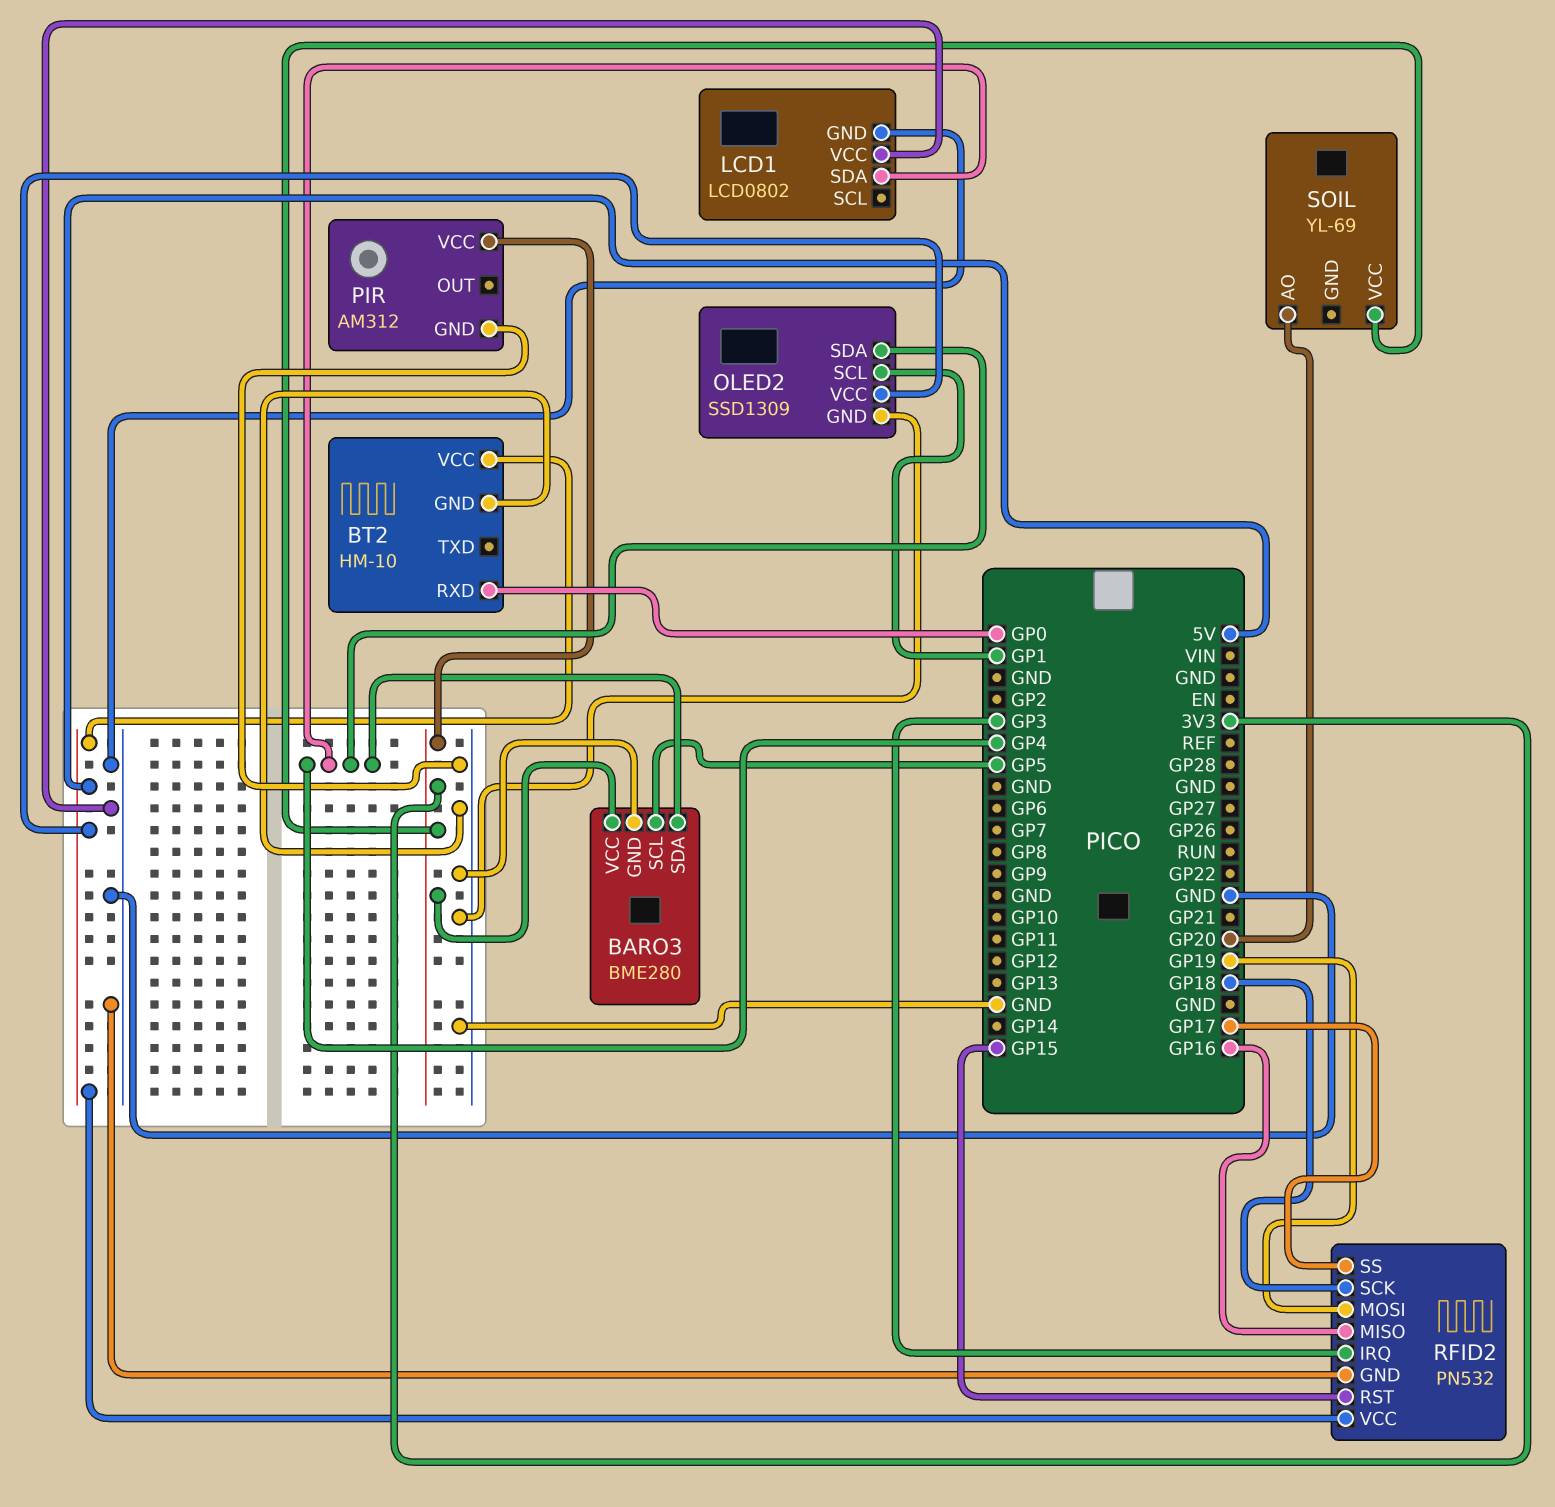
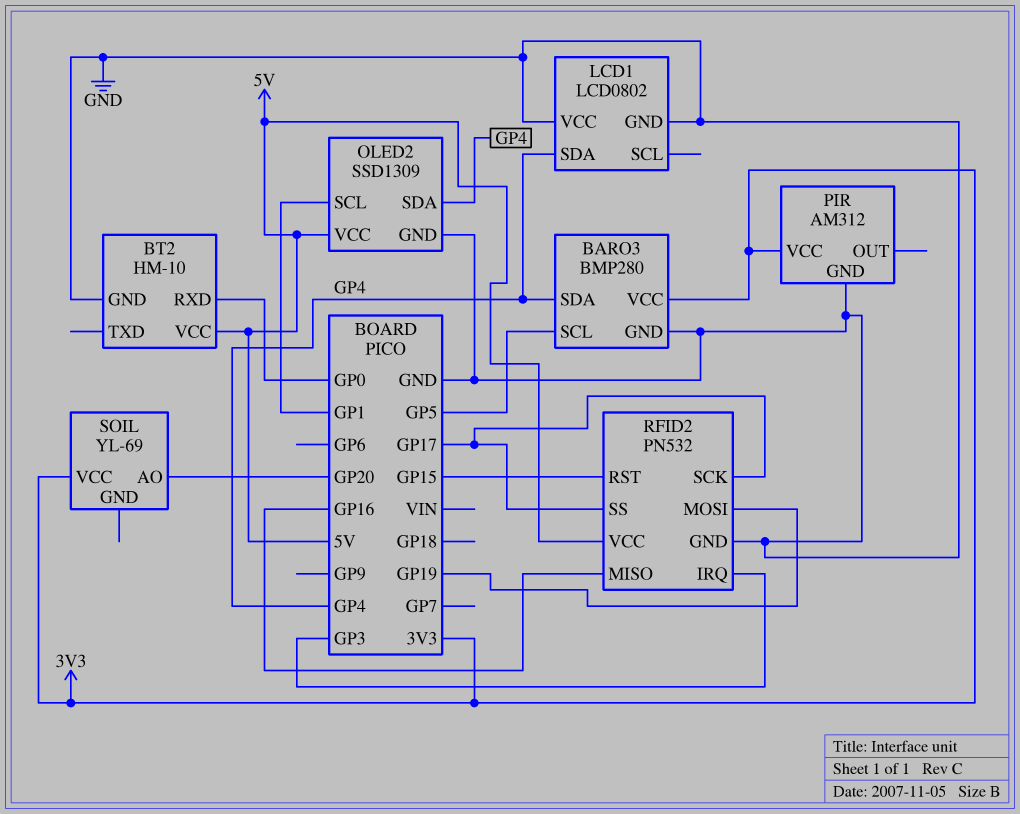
BARO3: BME280 -> BMP280
RFID2 pin SCK: GP18 -> GP17

